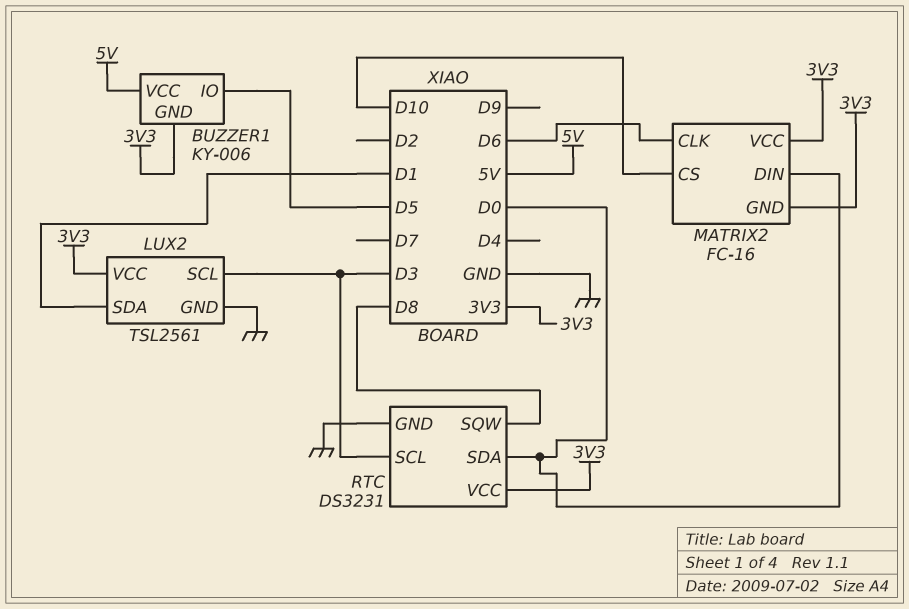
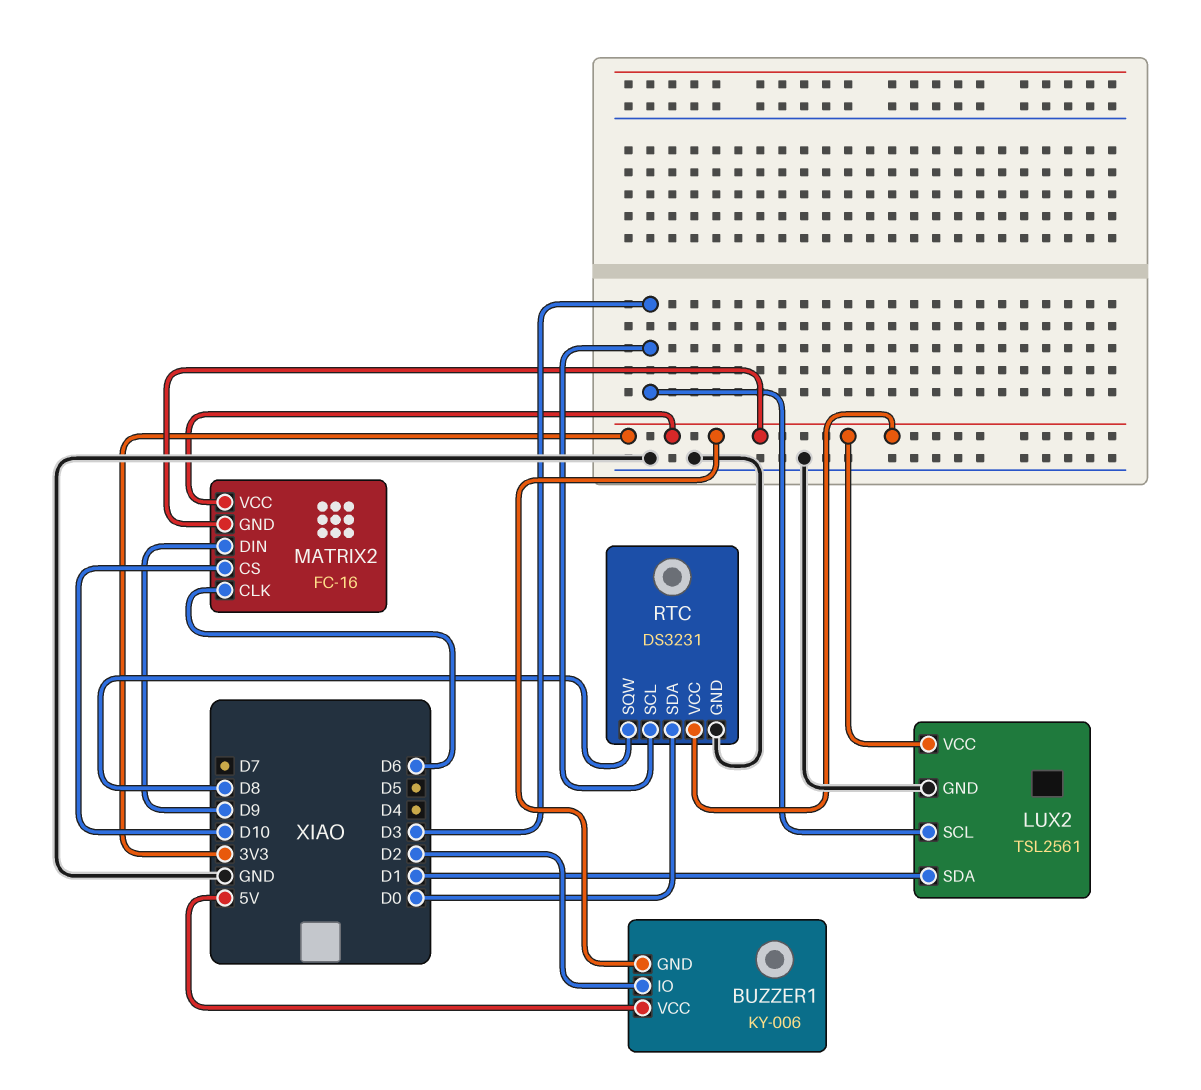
BUZZER1 pin IO: D5 -> D2
MATRIX2 pin DIN: D0 -> D9

